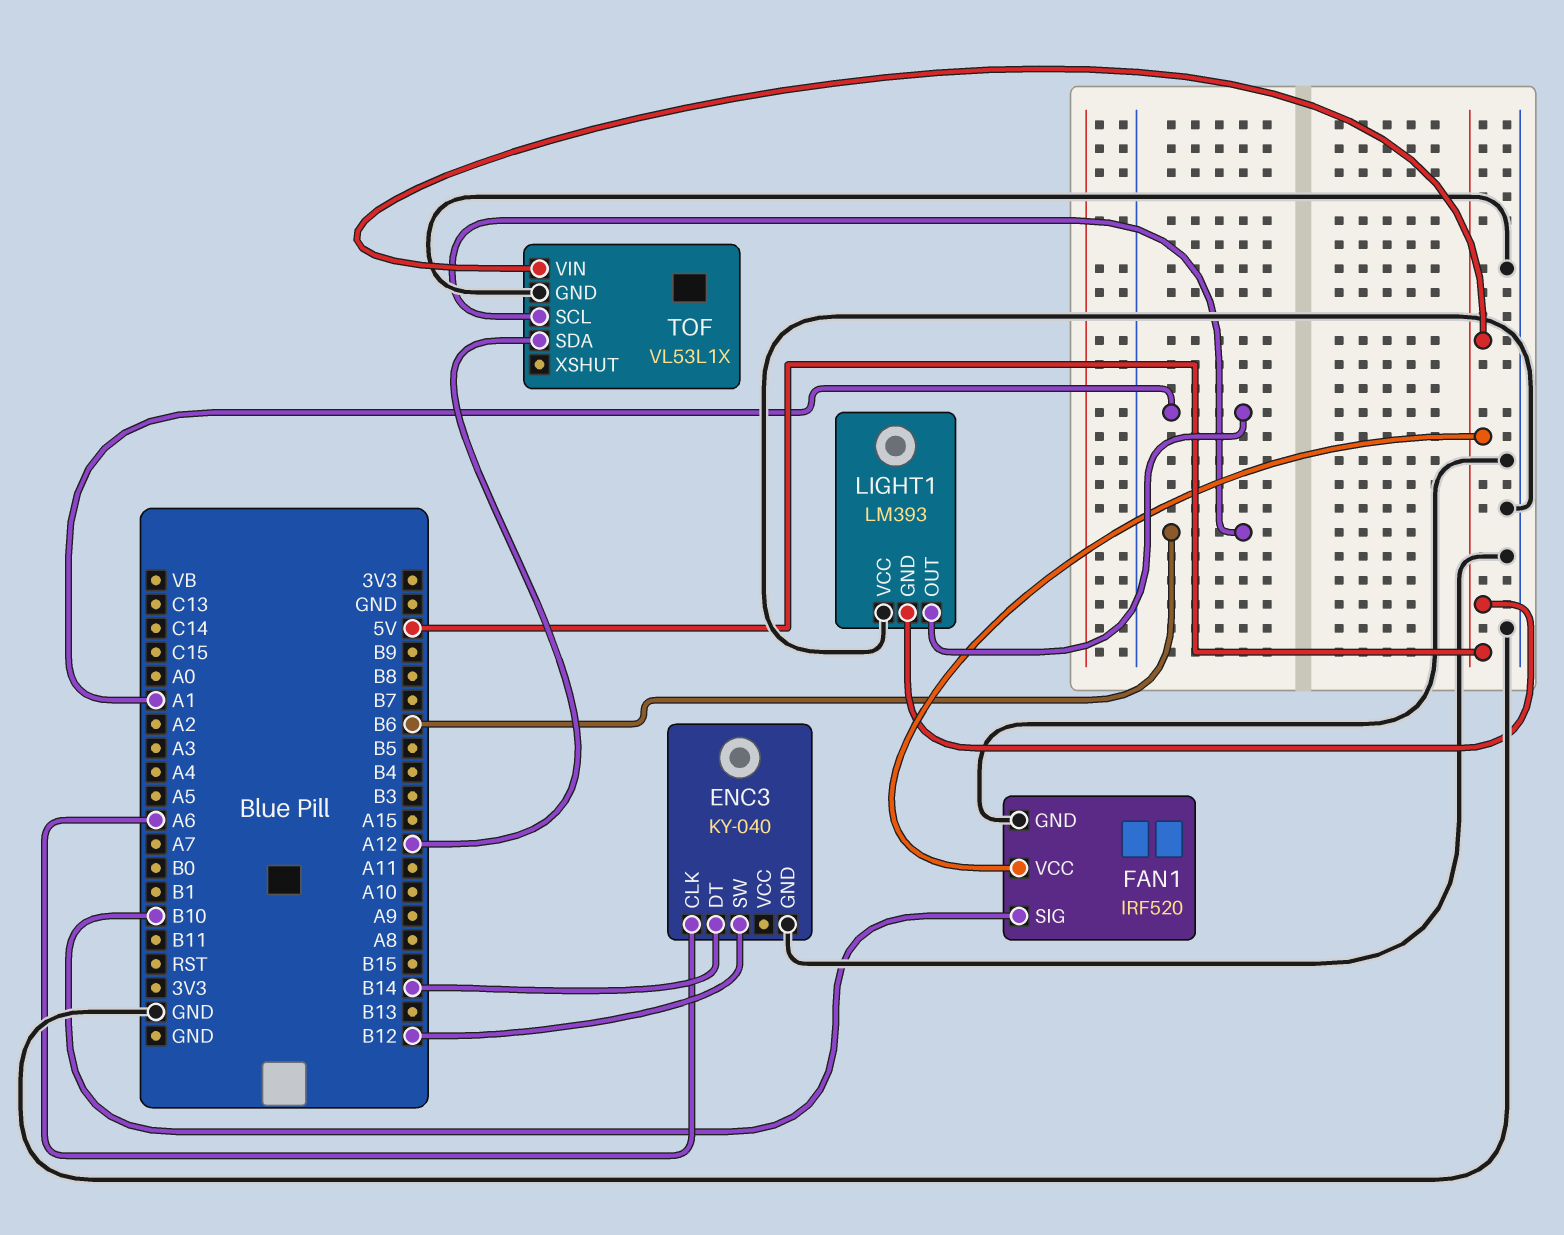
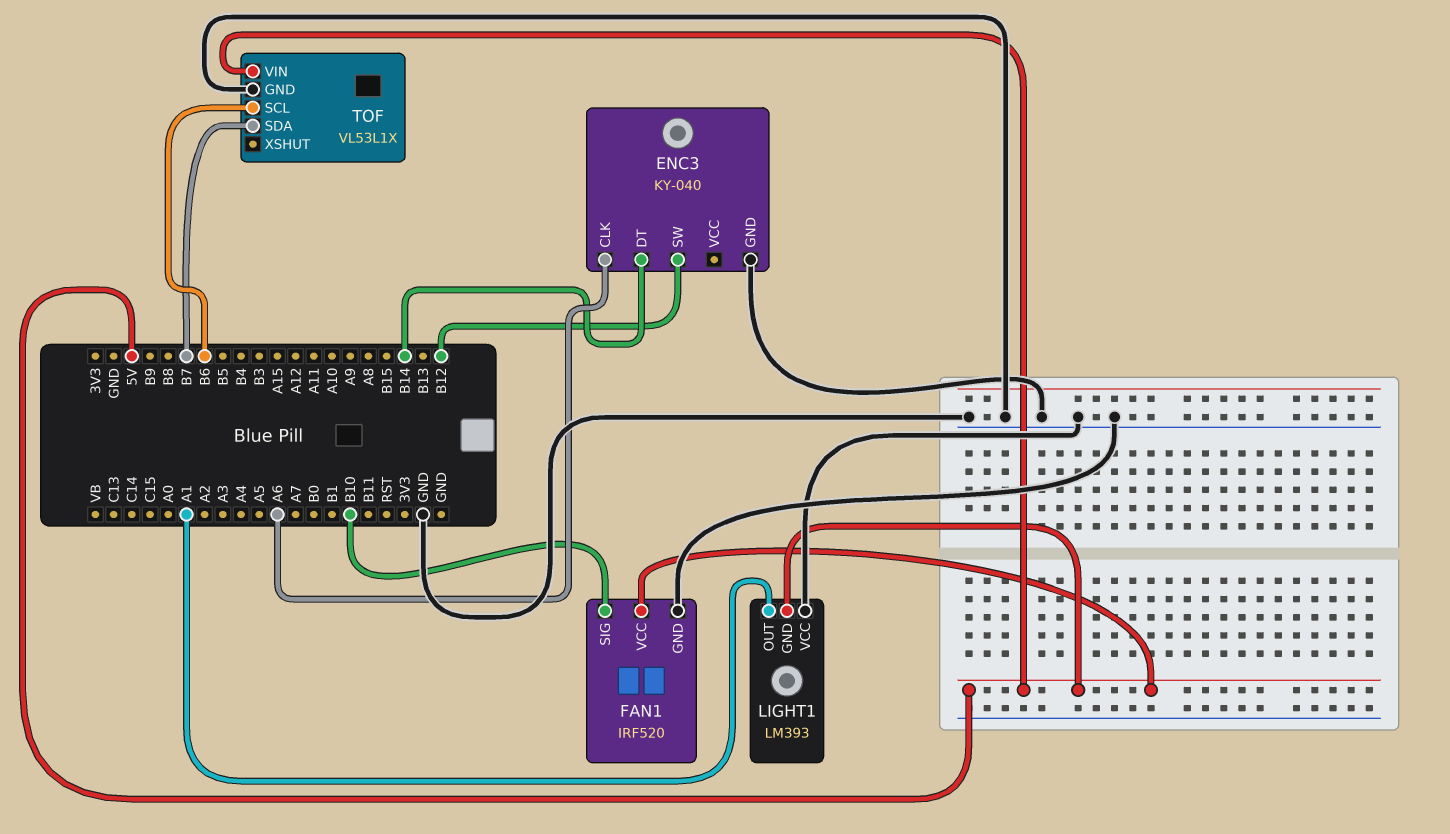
TOF pin SDA: A12 -> B7

